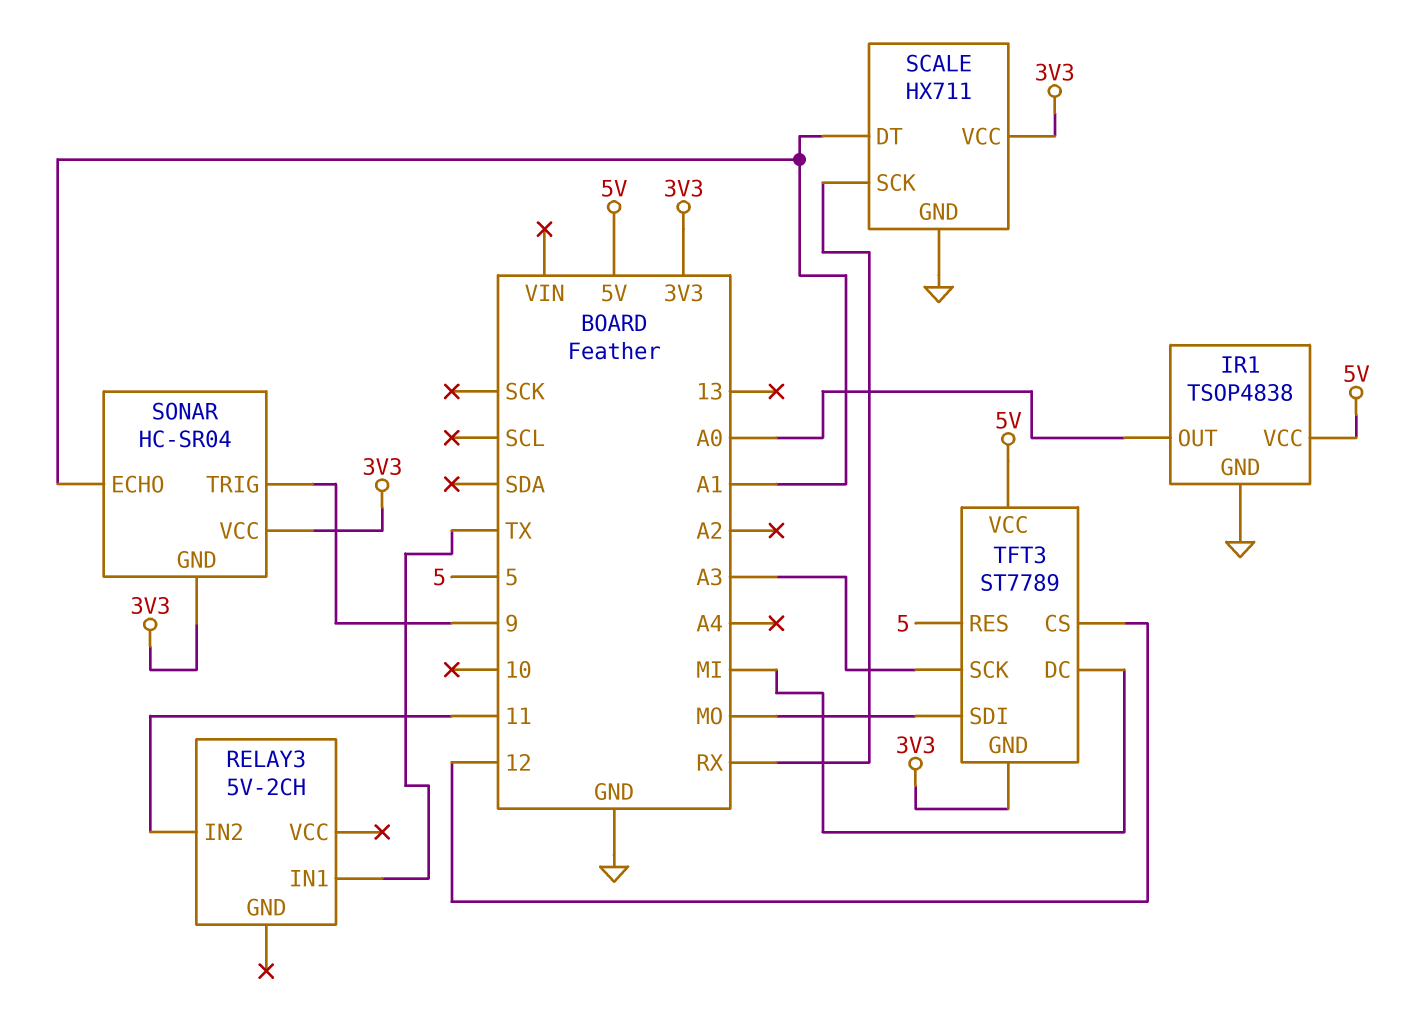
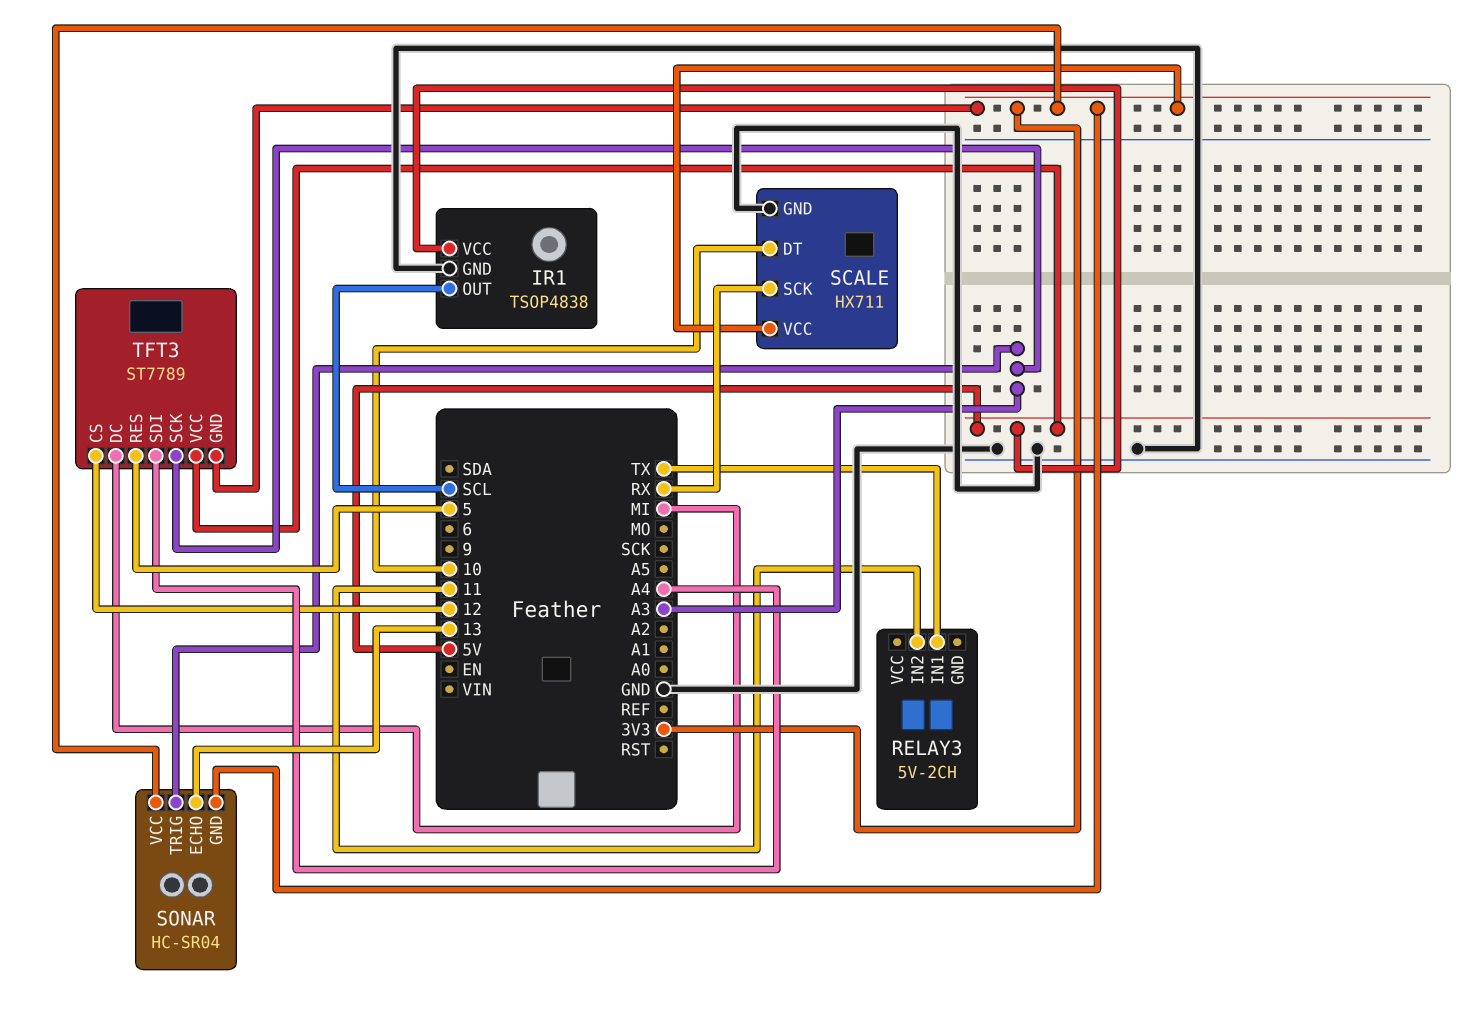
IR1 pin OUT: A0 -> SCL
SCALE pin DT: A1 -> 10
SONAR pin ECHO: A1 -> 13
SONAR pin TRIG: 9 -> A3
TFT3 pin SDI: MO -> A4

